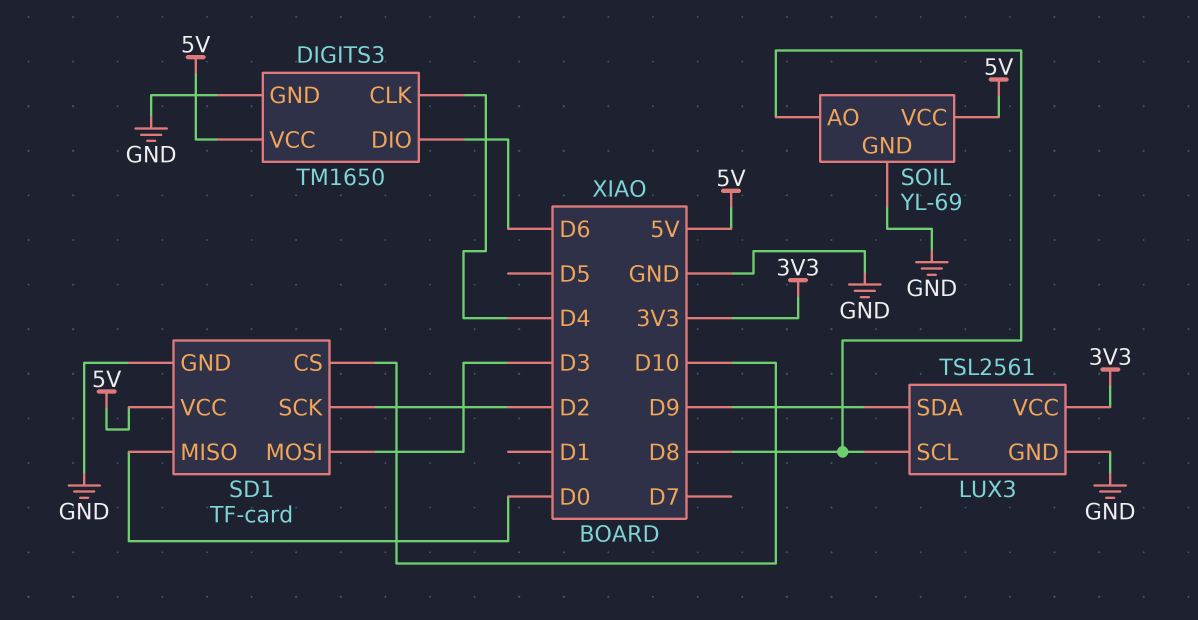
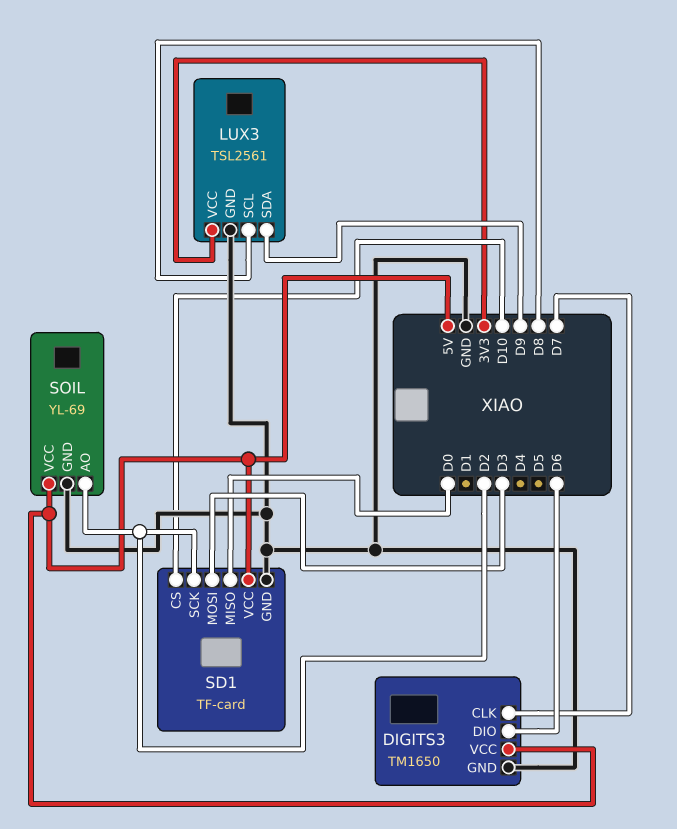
DIGITS3 pin CLK: D4 -> D7
SOIL pin AO: D8 -> D2

